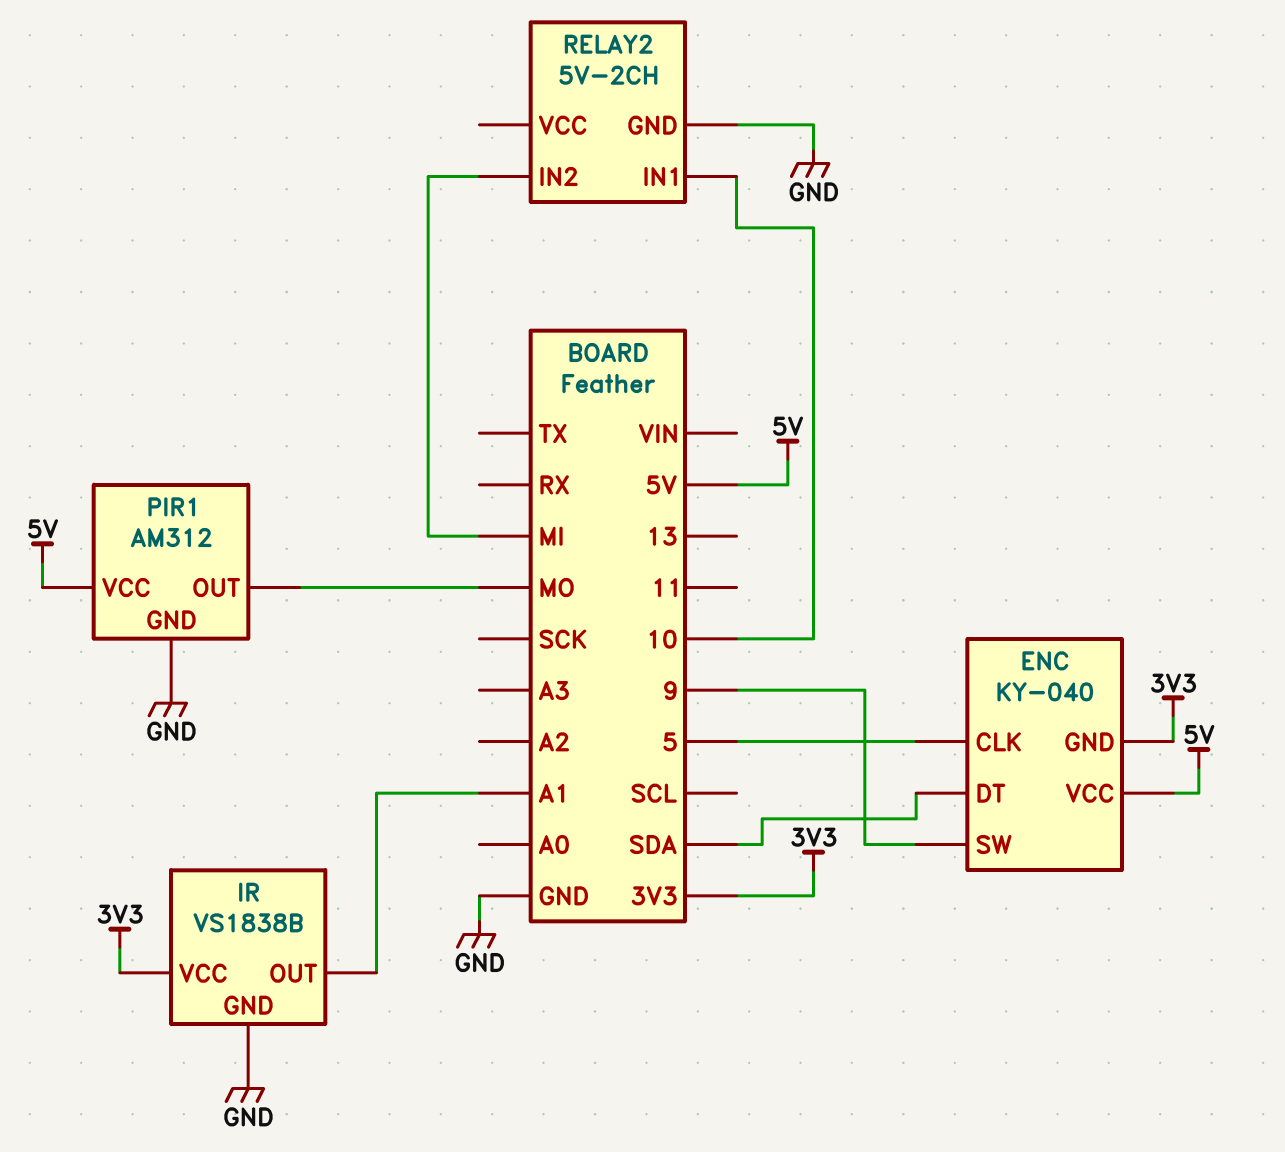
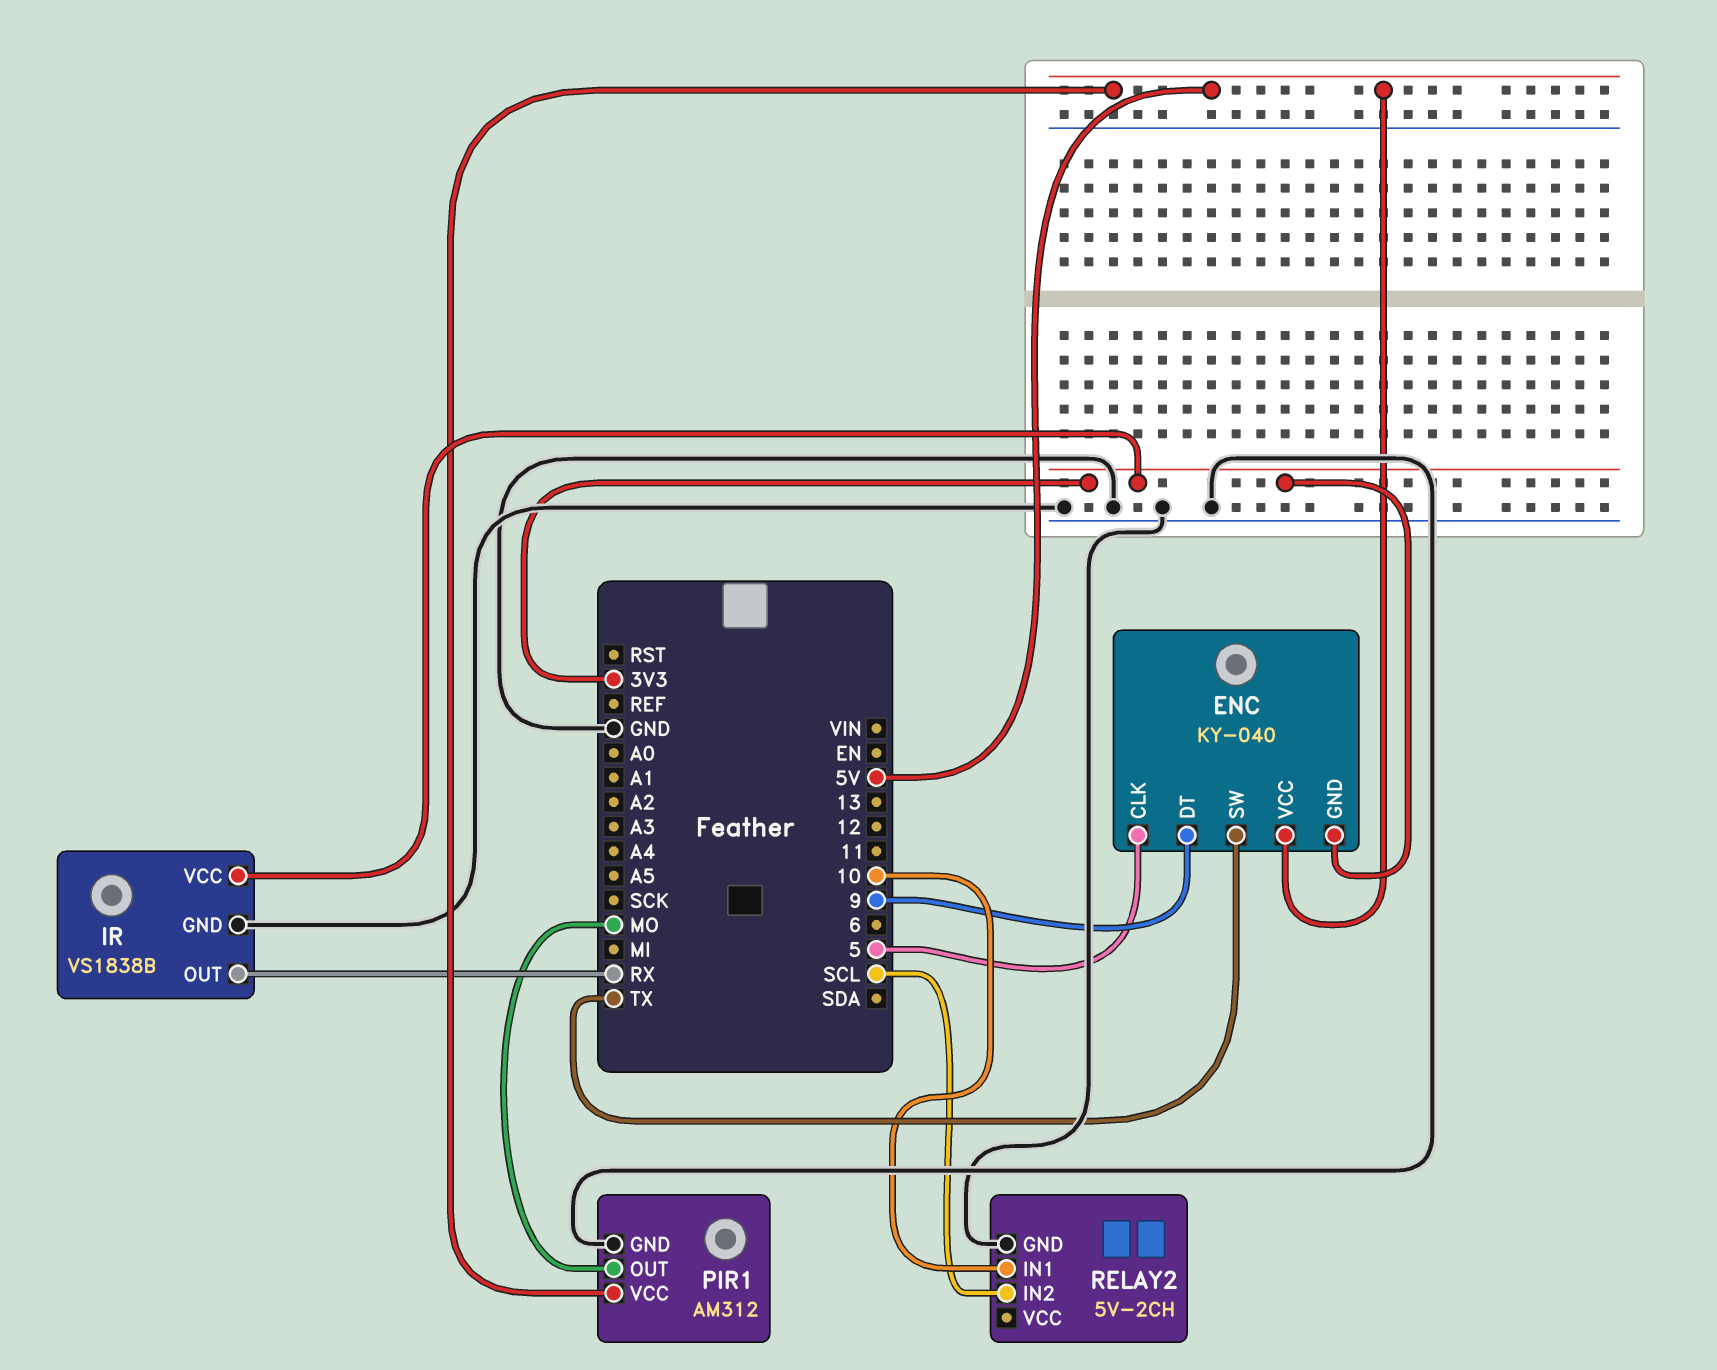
ENC pin DT: SDA -> 9
ENC pin SW: 9 -> TX
IR pin OUT: A1 -> RX
RELAY2 pin IN2: MI -> SCL

